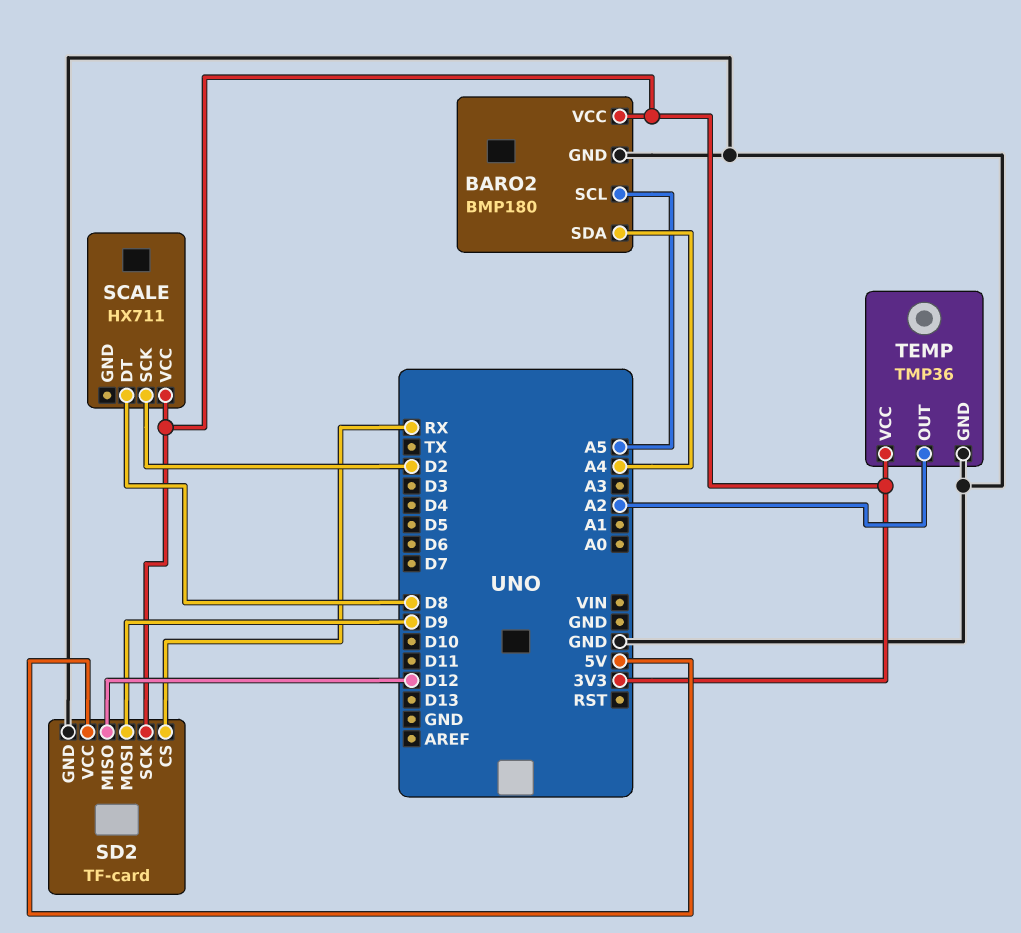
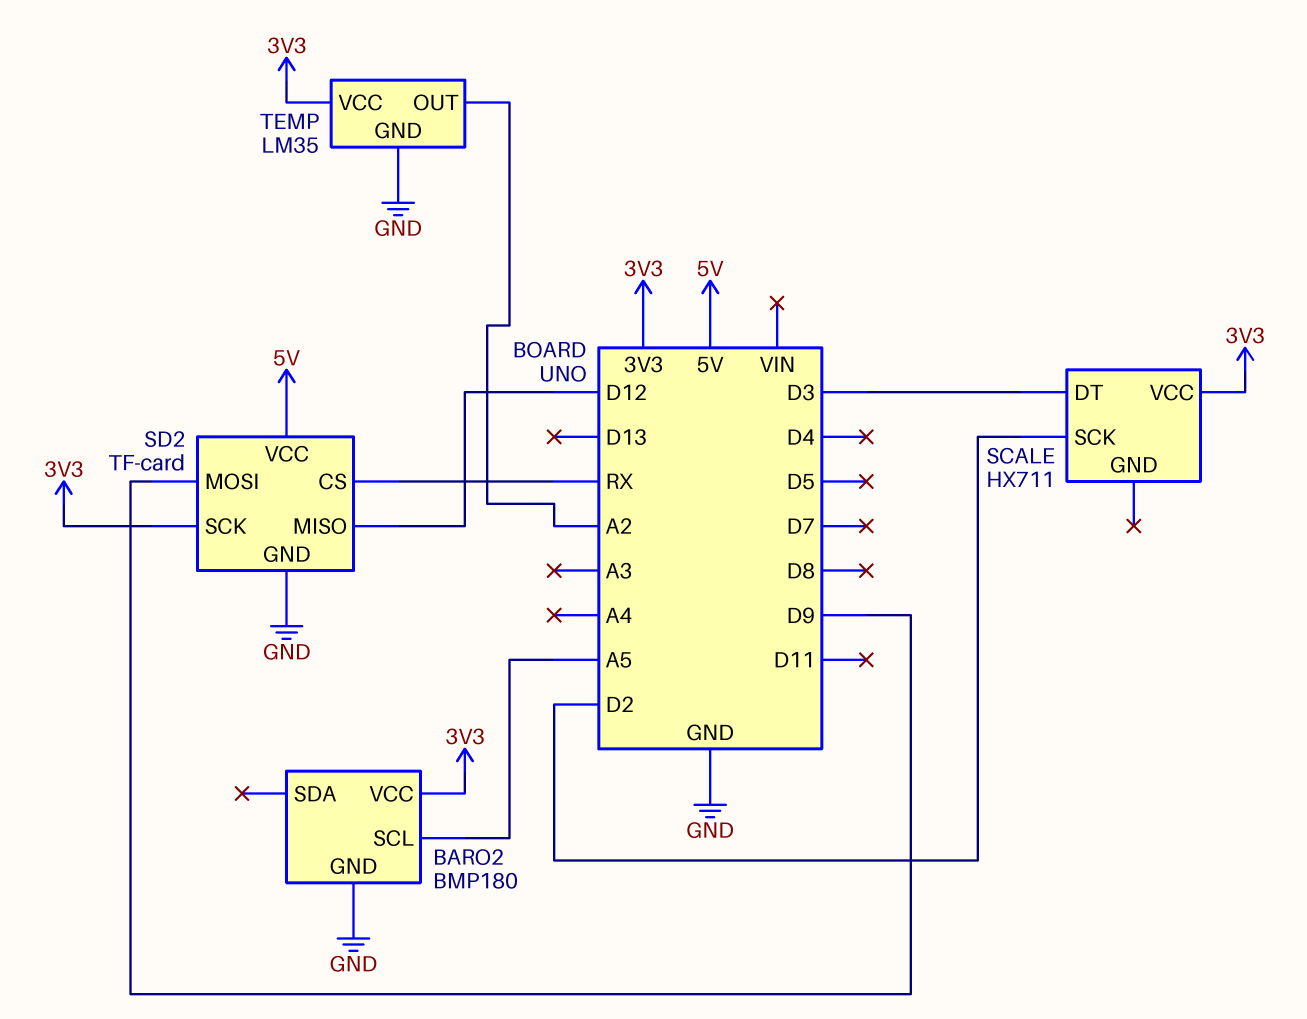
BARO2 pin SDA: A4 -> none
SCALE pin DT: D8 -> D3
TEMP: TMP36 -> LM35

